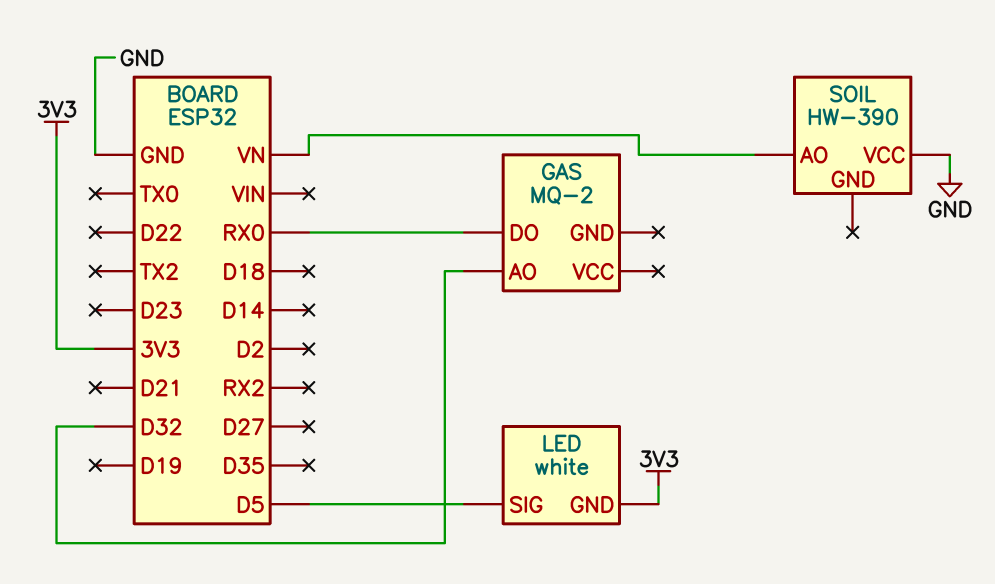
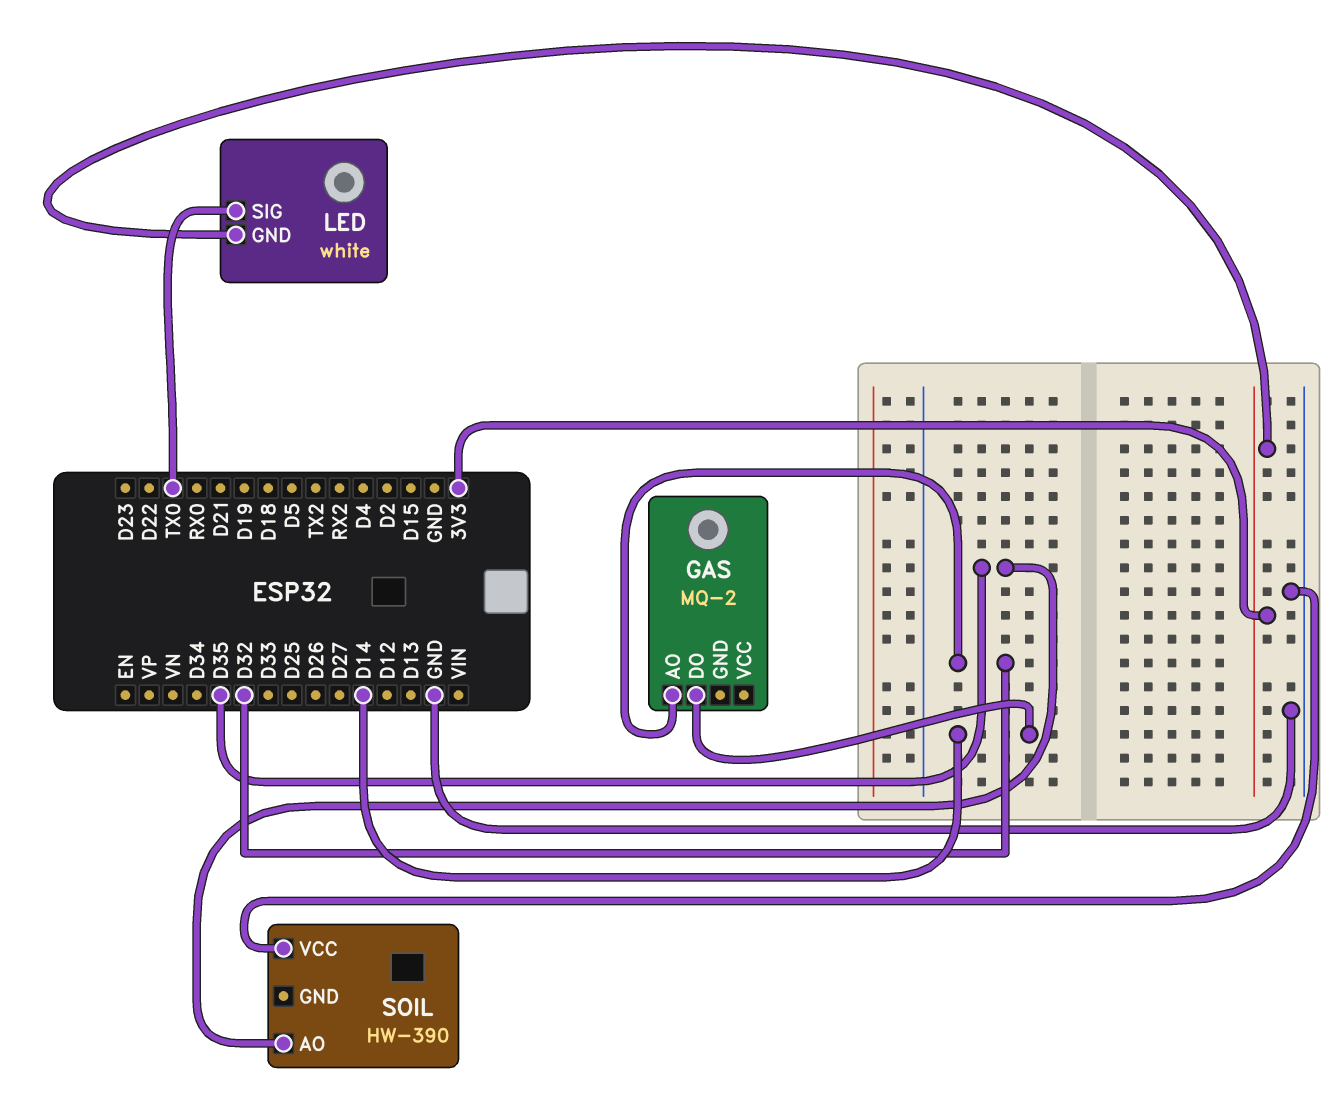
GAS pin DO: RX0 -> D14
LED pin SIG: D5 -> TX0
SOIL pin AO: VN -> D35

